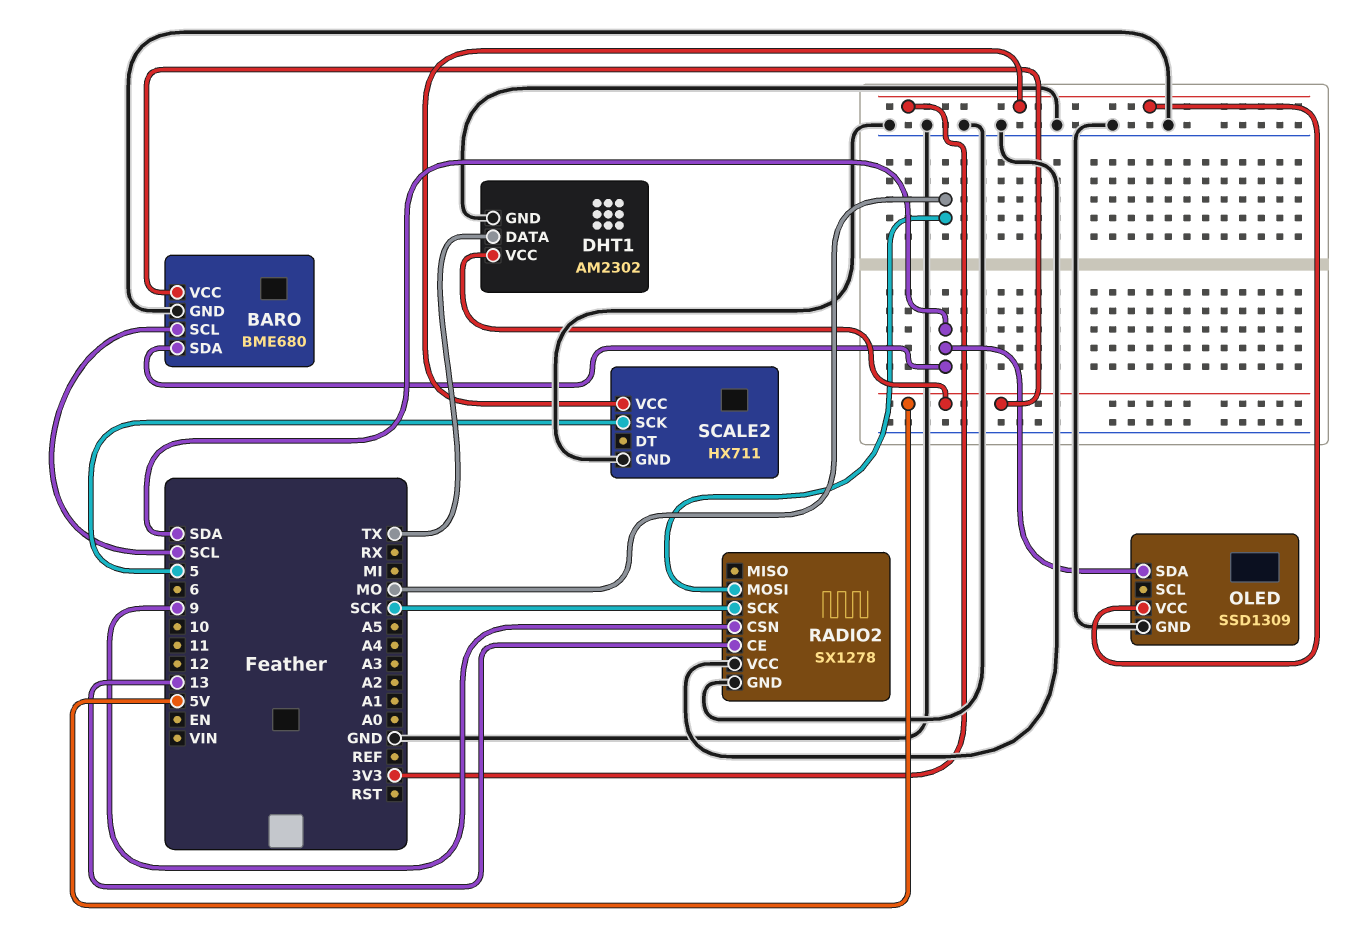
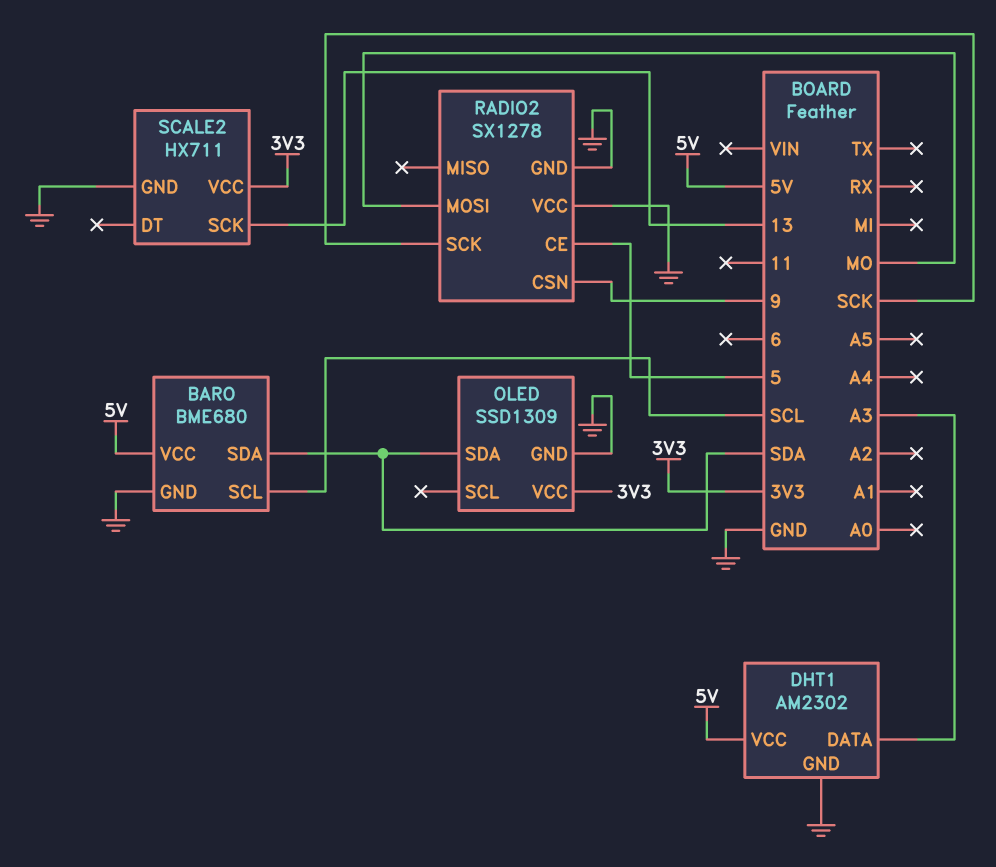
DHT1 pin DATA: TX -> A3
RADIO2 pin CE: 13 -> 5
SCALE2 pin SCK: 5 -> 13

